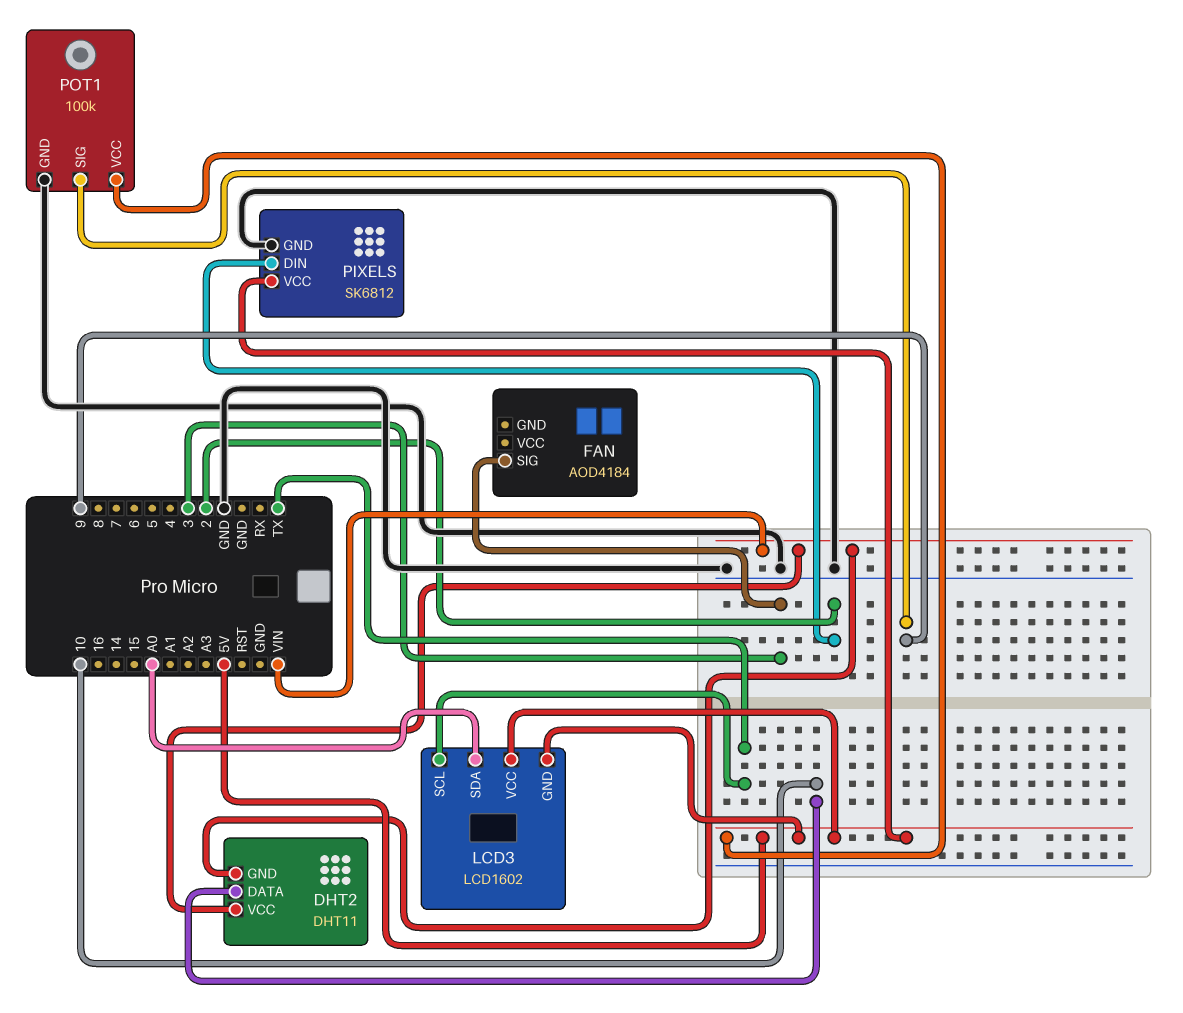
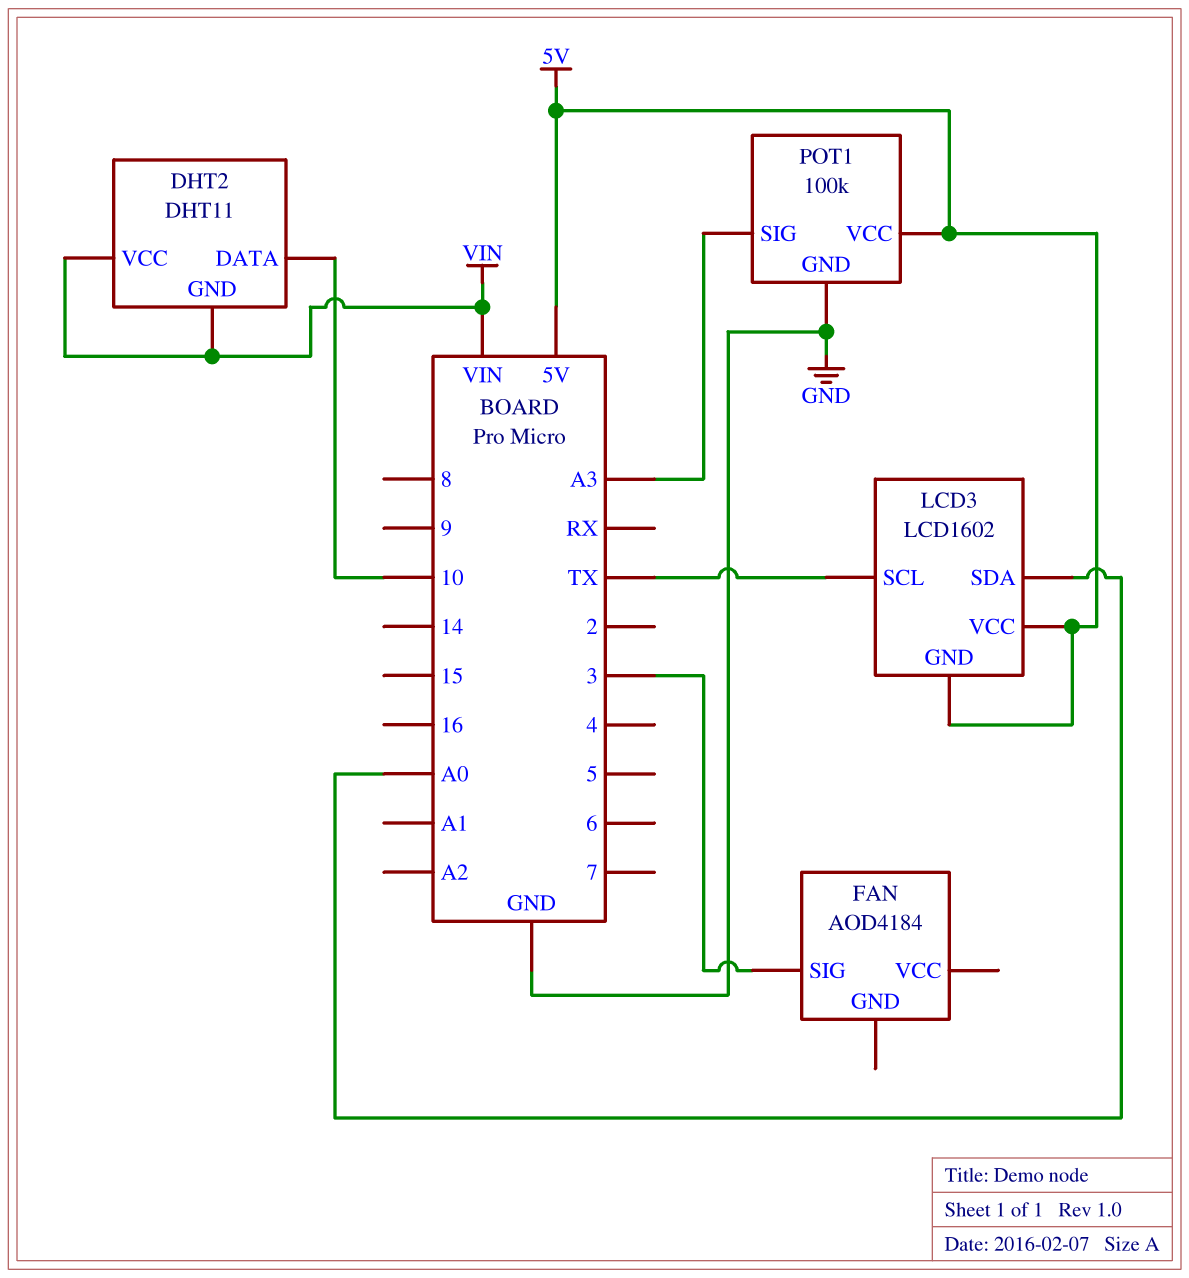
PIXELS: SK6812 -> none
PIXELS pin DIN: 2 -> none
PIXELS pin GND: GND -> none
PIXELS pin VCC: 5V -> none
POT1 pin SIG: 9 -> A3

